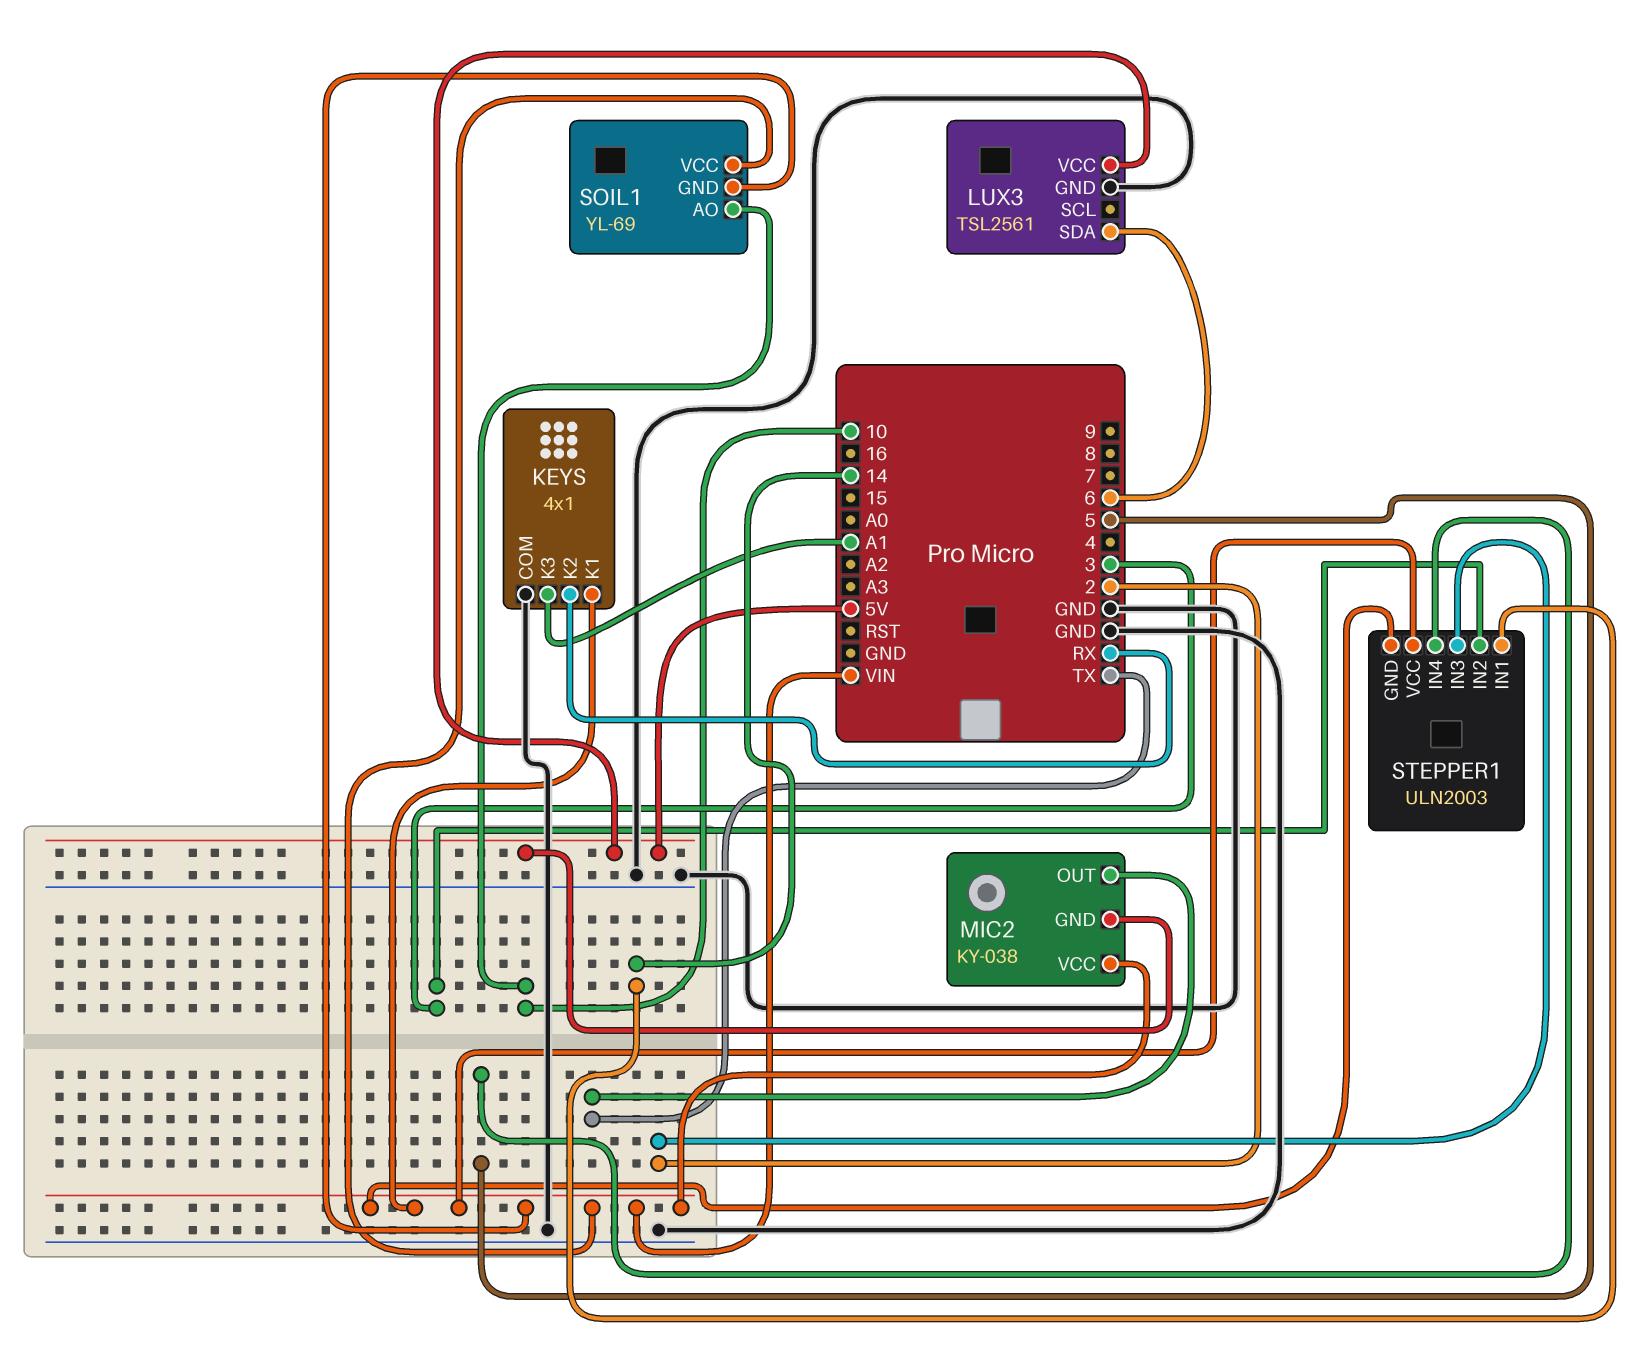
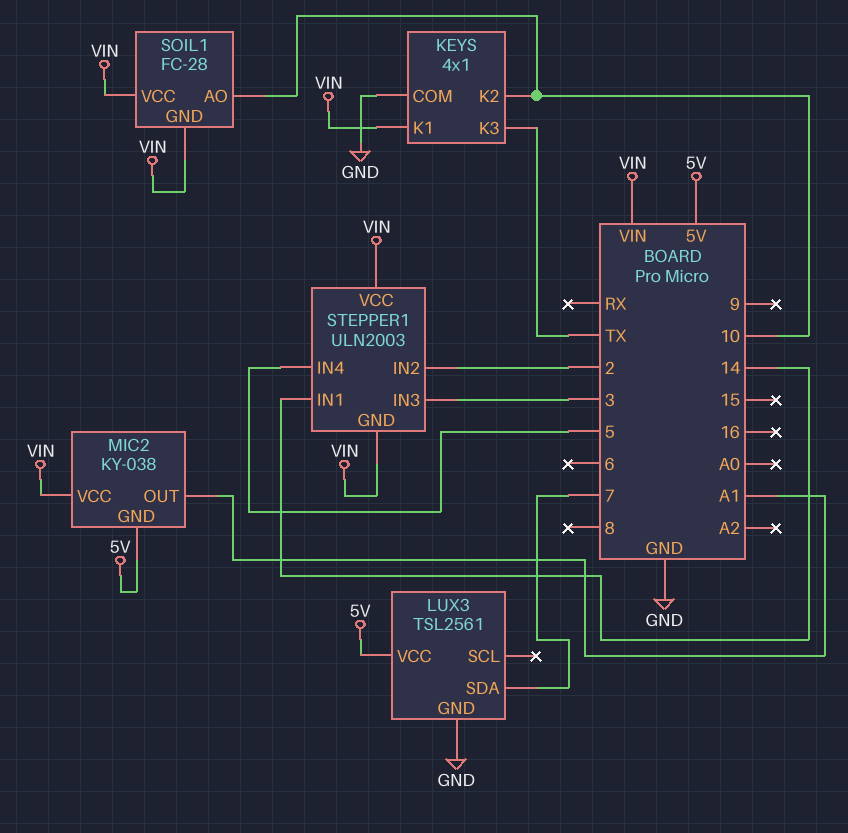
KEYS pin K2: RX -> 10
KEYS pin K3: A1 -> TX
LUX3 pin SDA: 6 -> 7
MIC2 pin OUT: TX -> A1
SOIL1: YL-69 -> FC-28
STEPPER1 pin IN2: 3 -> 2
STEPPER1 pin IN3: 2 -> 3

